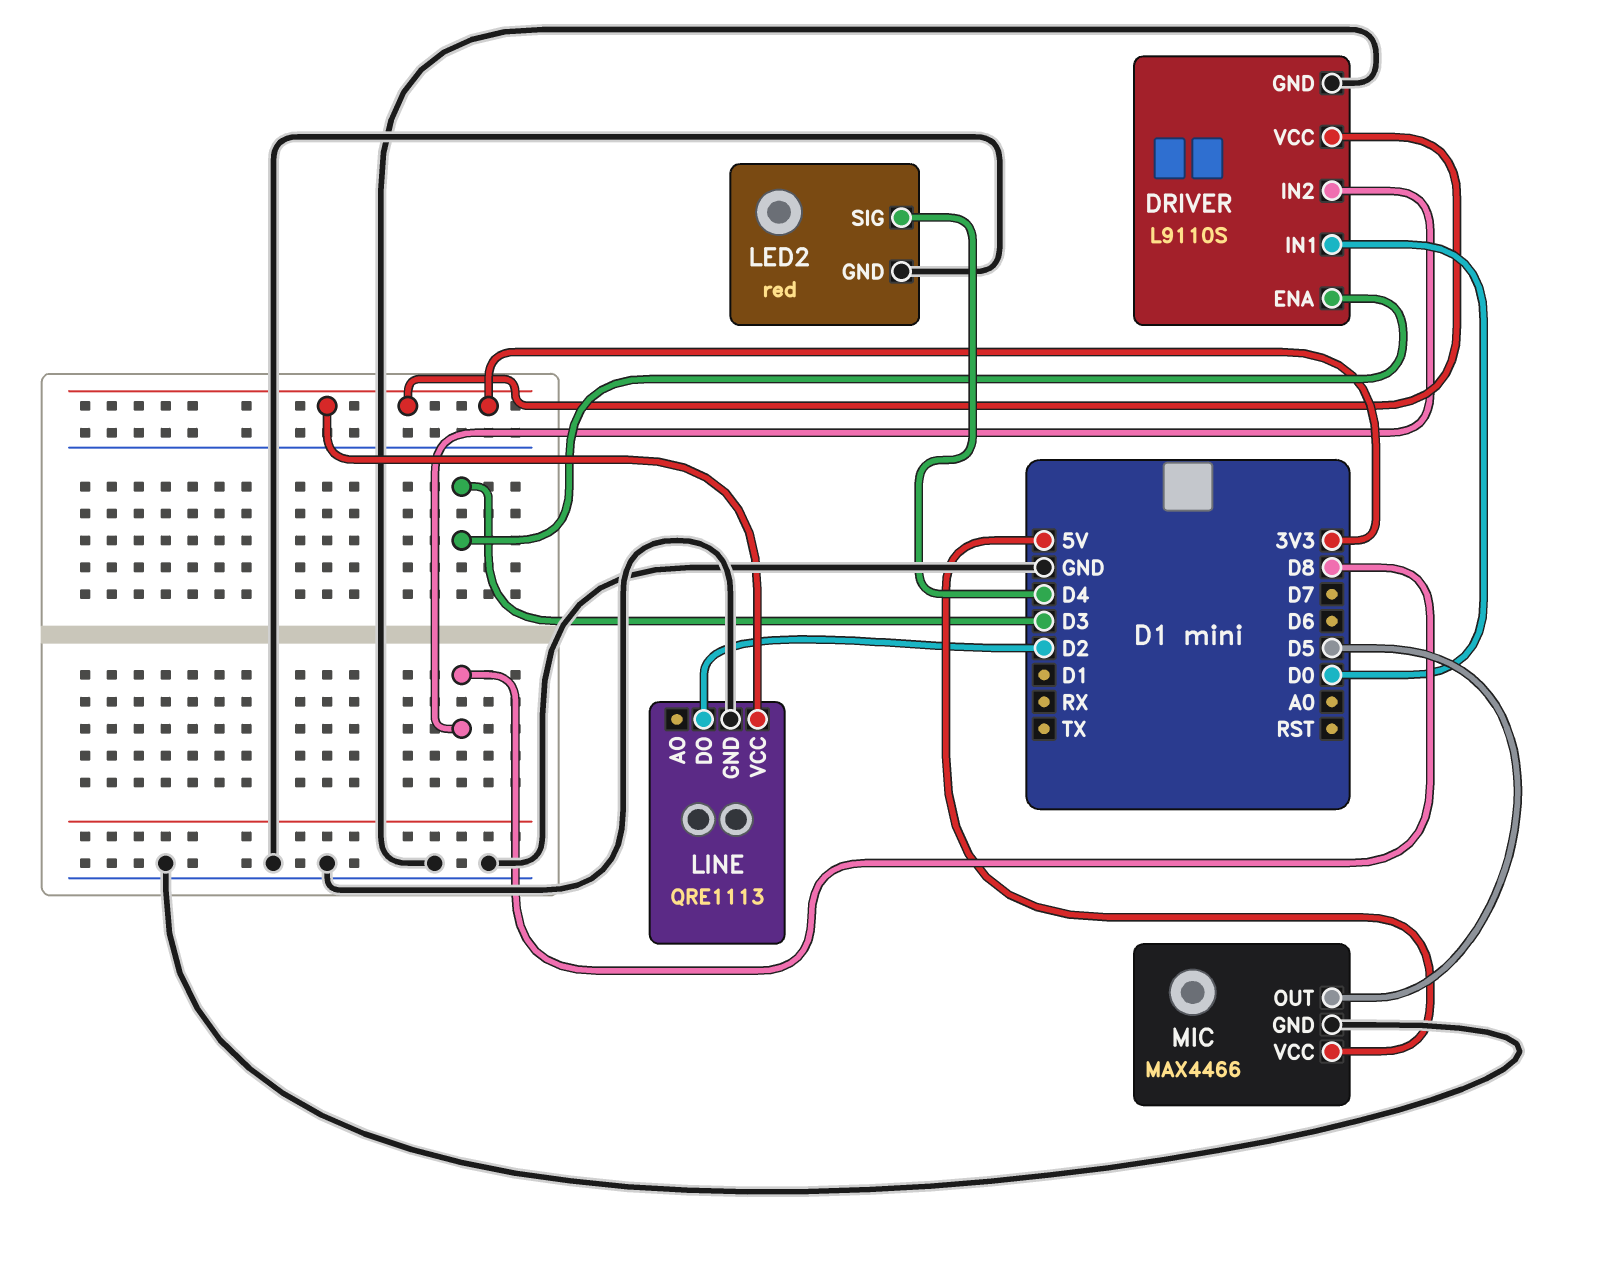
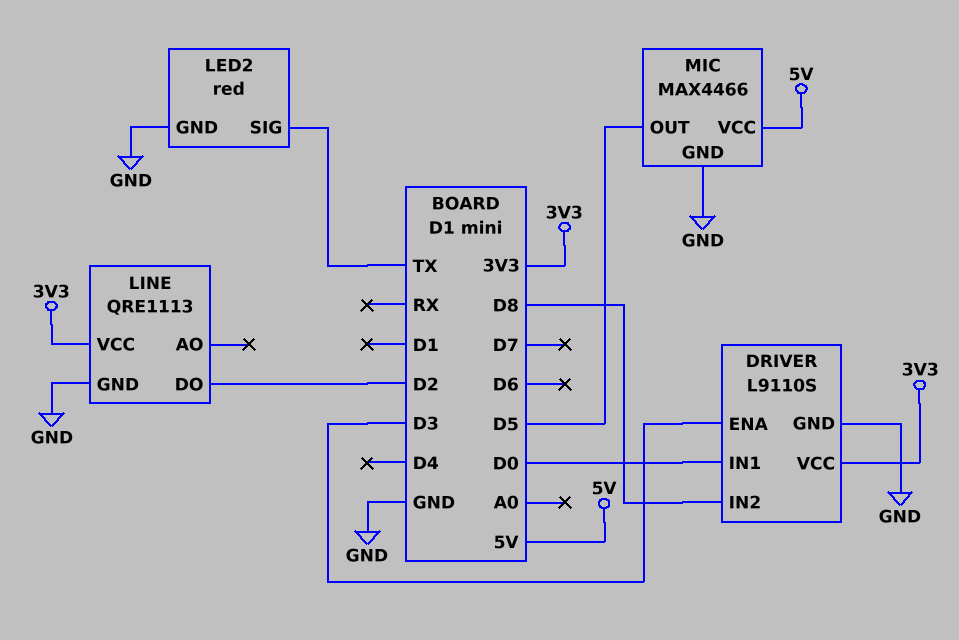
LED2 pin SIG: D4 -> TX

